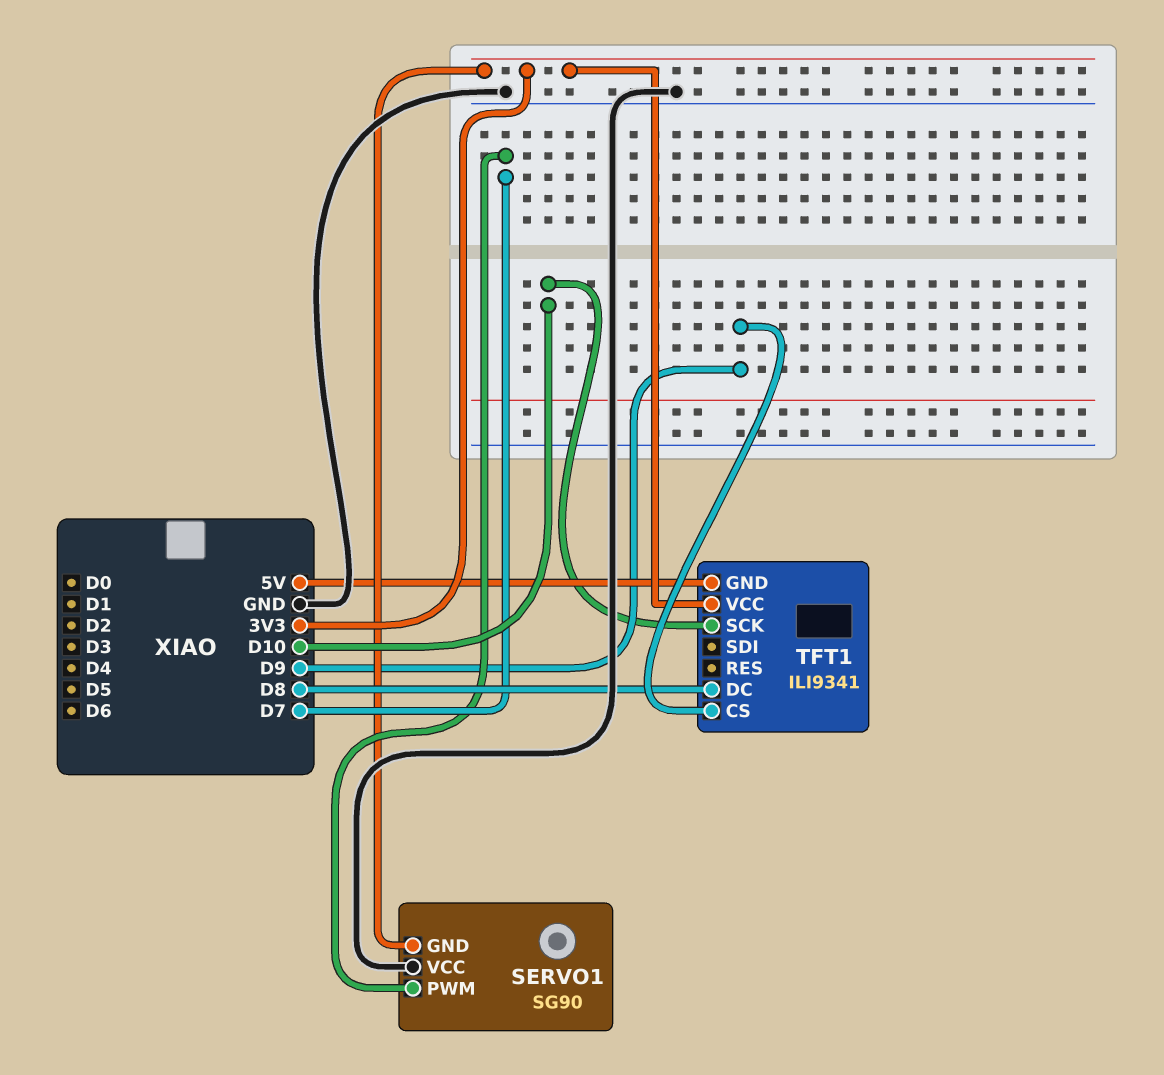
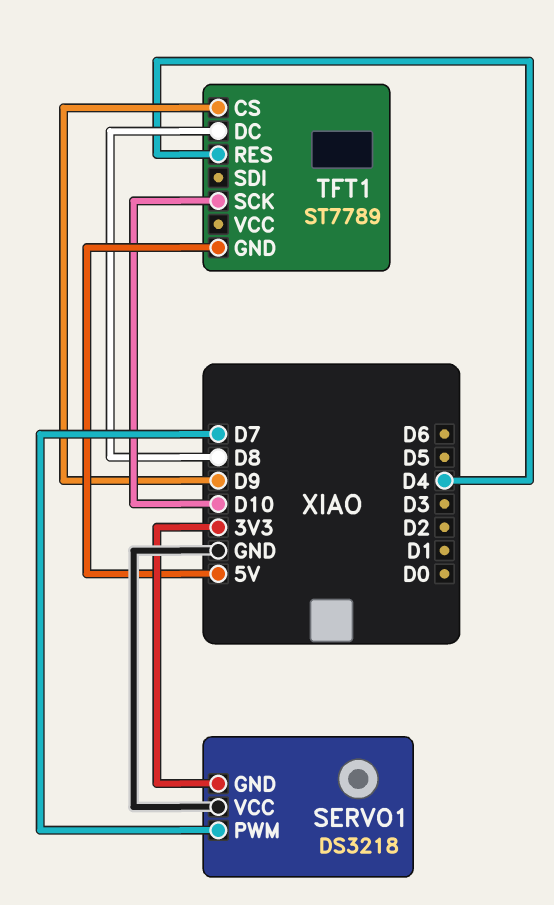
SERVO1: SG90 -> DS3218
TFT1: ILI9341 -> ST7789
TFT1 pin RES: none -> D4
TFT1 pin VCC: 3V3 -> none

